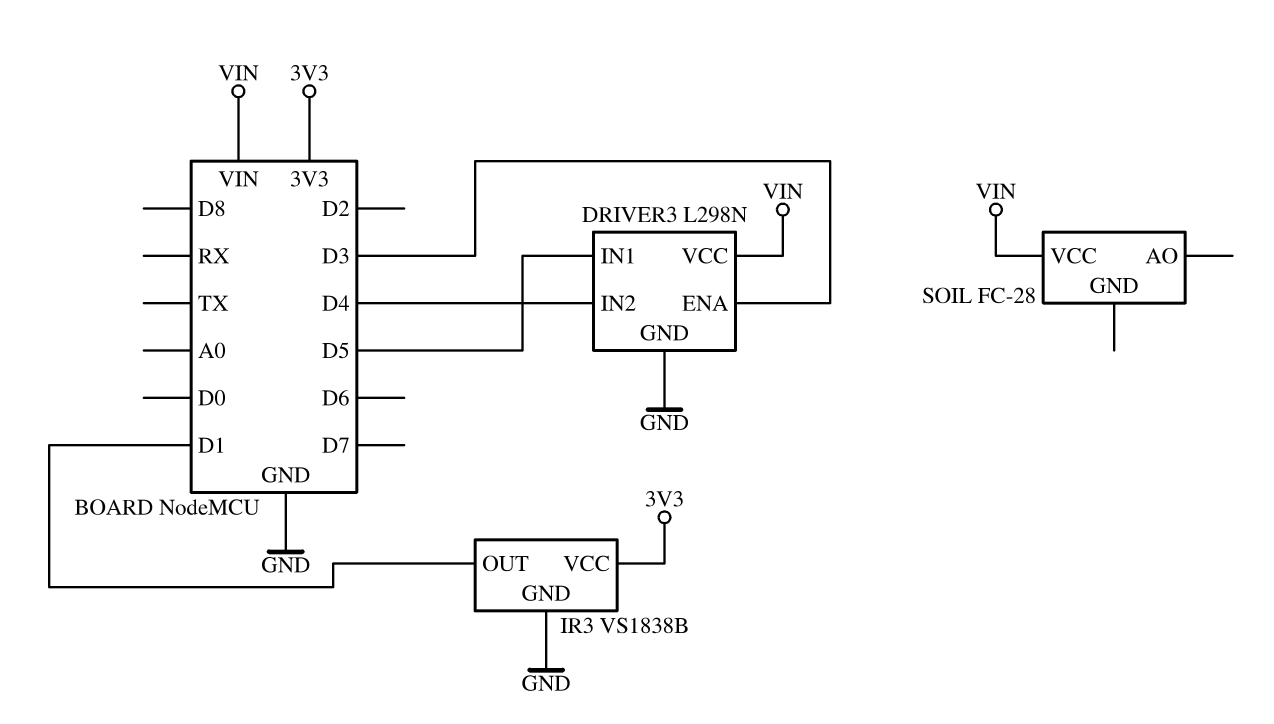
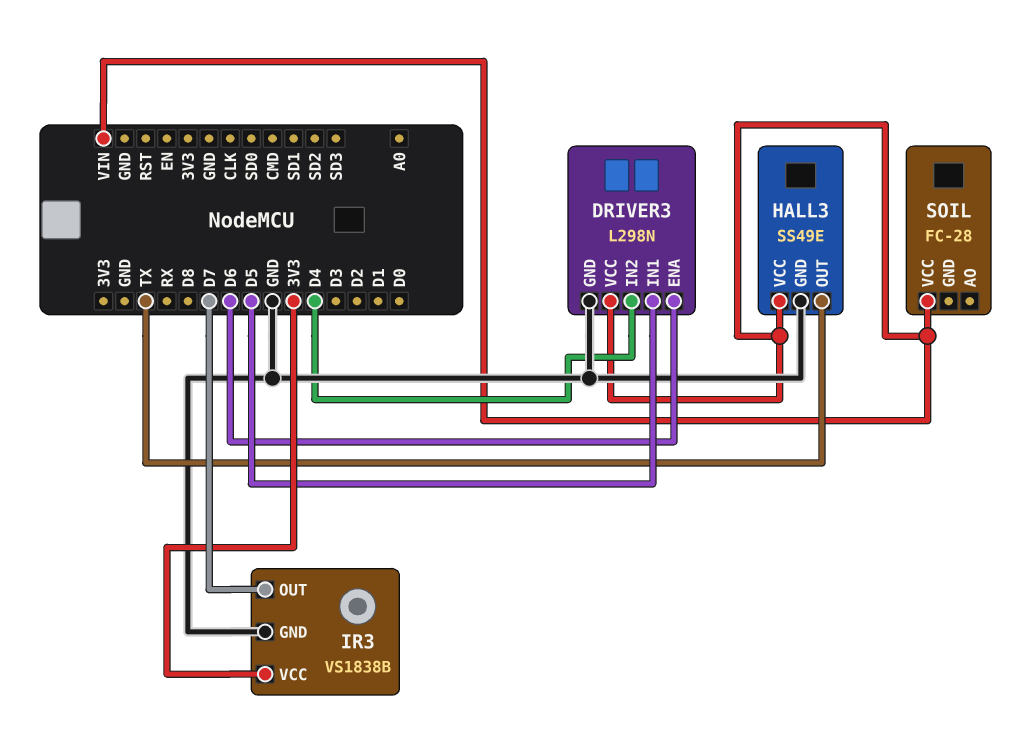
DRIVER3 pin ENA: D3 -> D6
HALL3: none -> SS49E
HALL3 pin GND: none -> GND
HALL3 pin OUT: none -> TX
HALL3 pin VCC: none -> VIN
IR3 pin OUT: D1 -> D7

